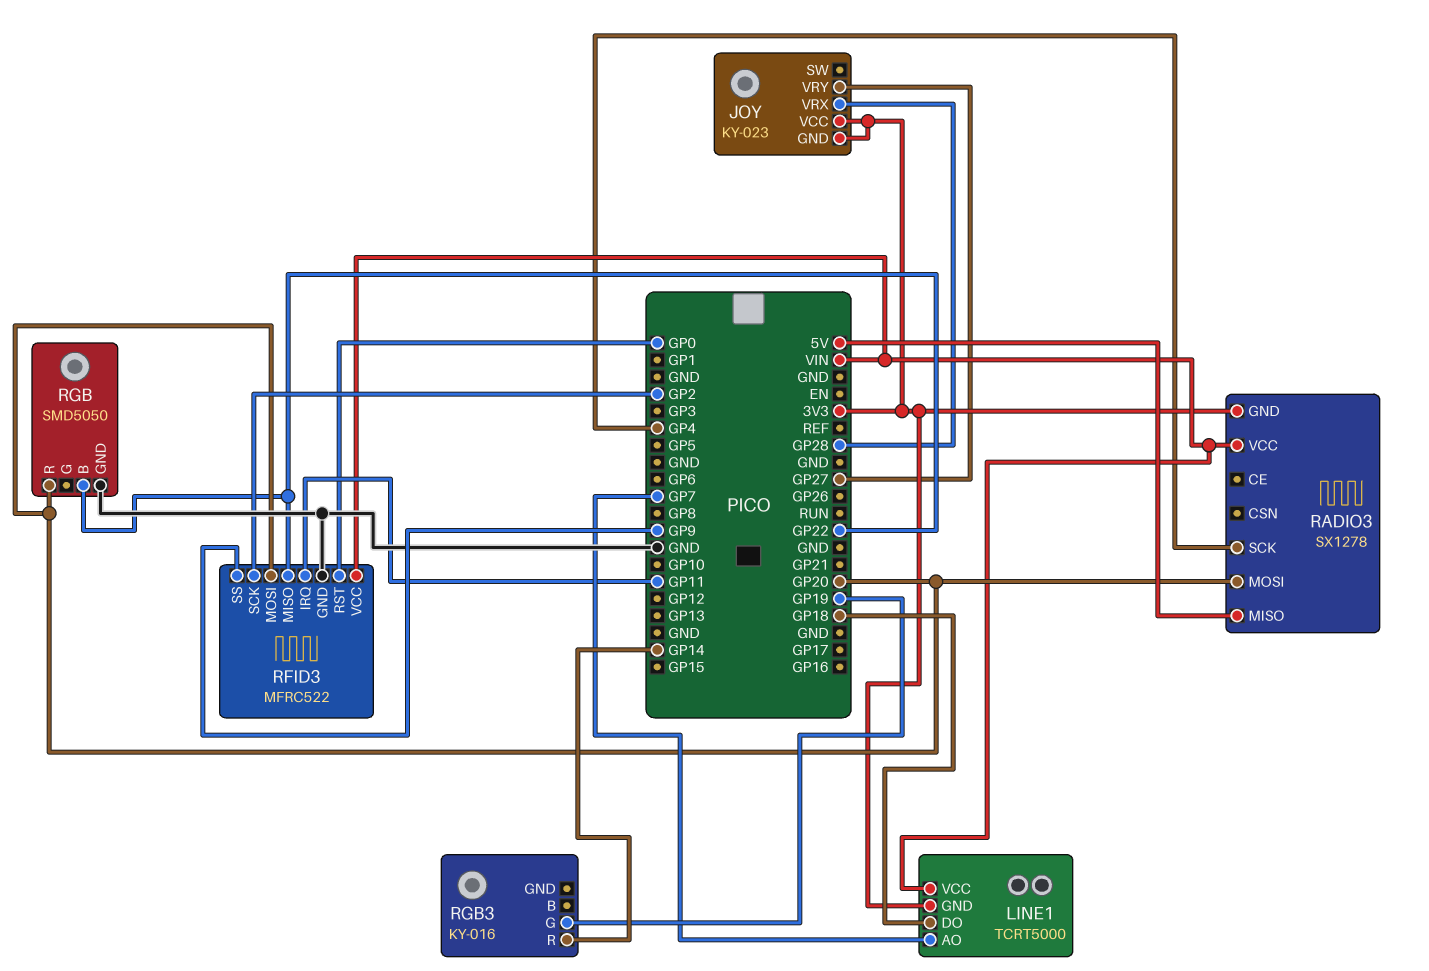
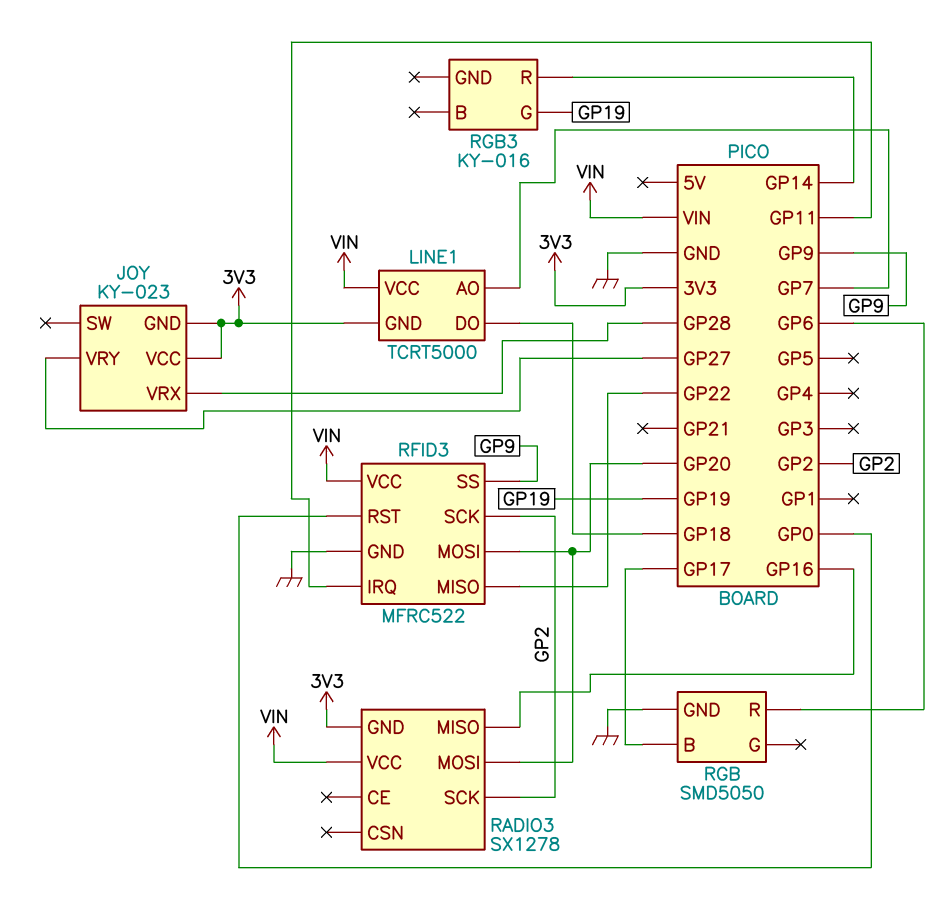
RADIO3 pin MISO: 5V -> GP16
RADIO3 pin SCK: GP4 -> GP2
RGB pin B: GP22 -> GP17
RGB pin R: GP20 -> GP6

